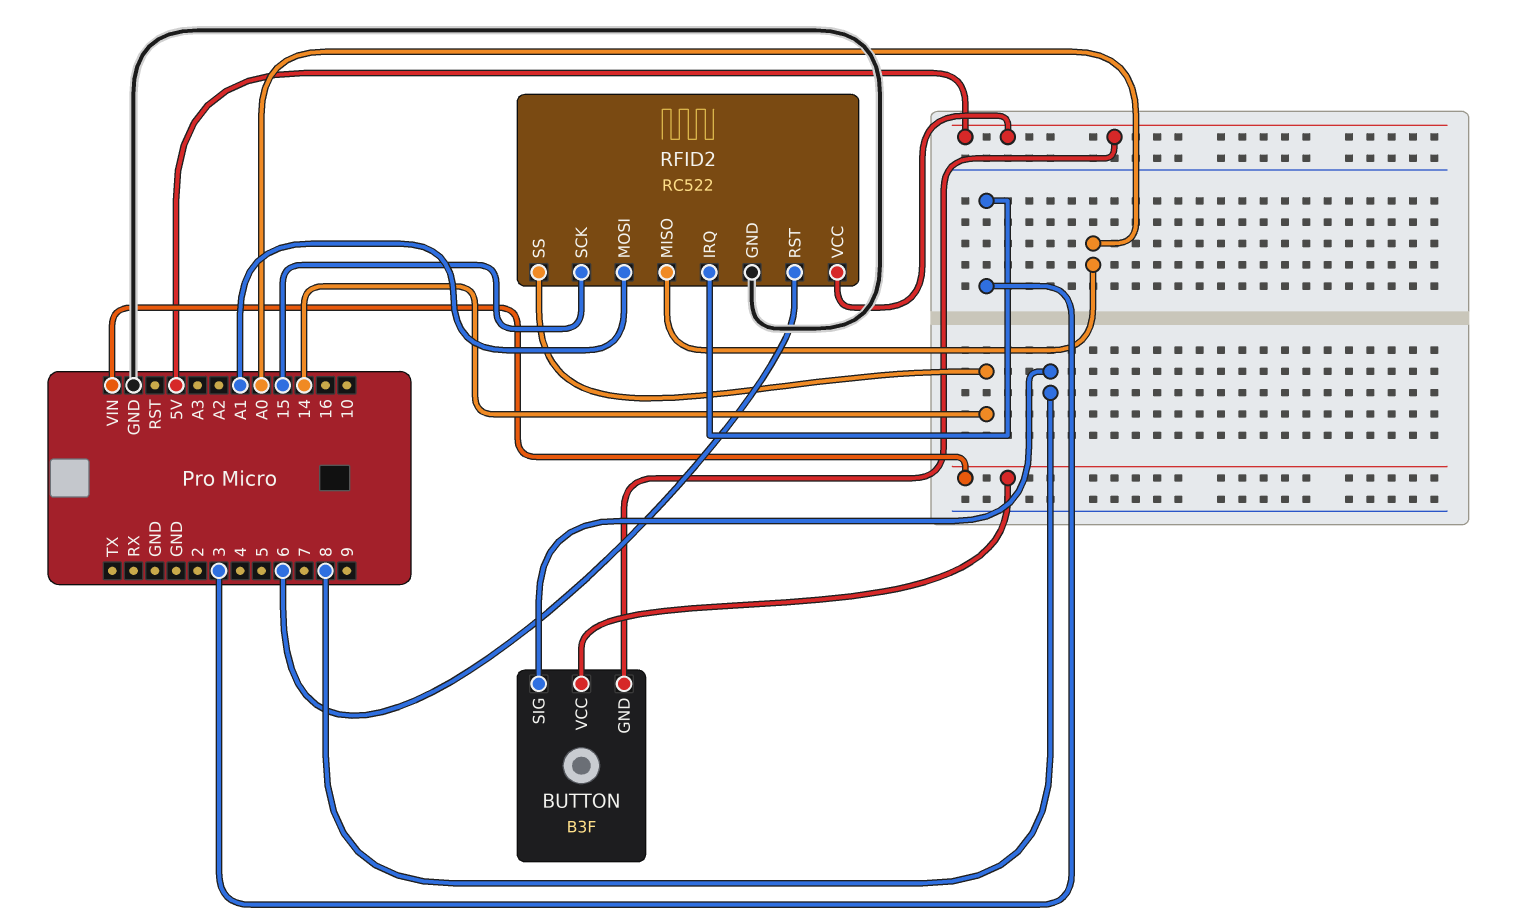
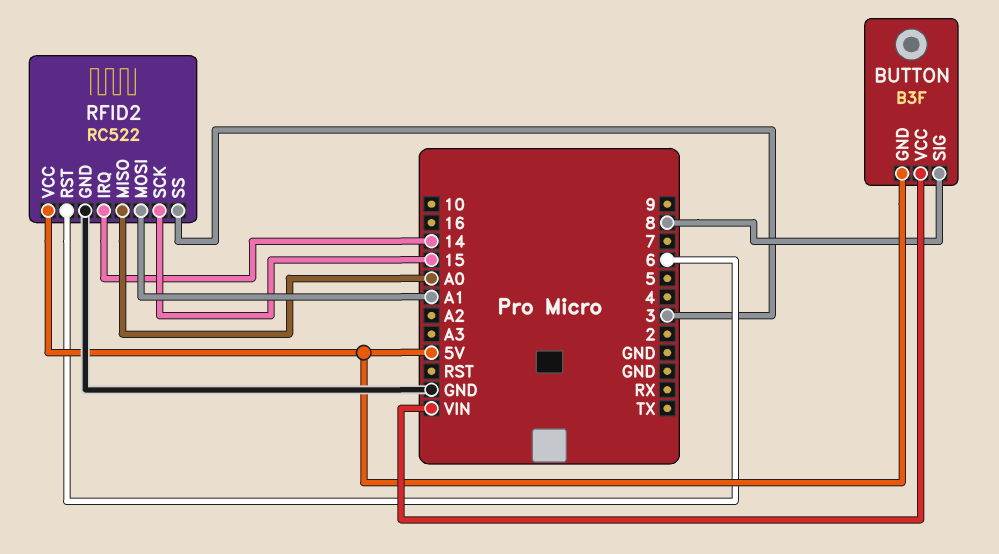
RFID2 pin IRQ: 3 -> 14
RFID2 pin SS: 14 -> 3

